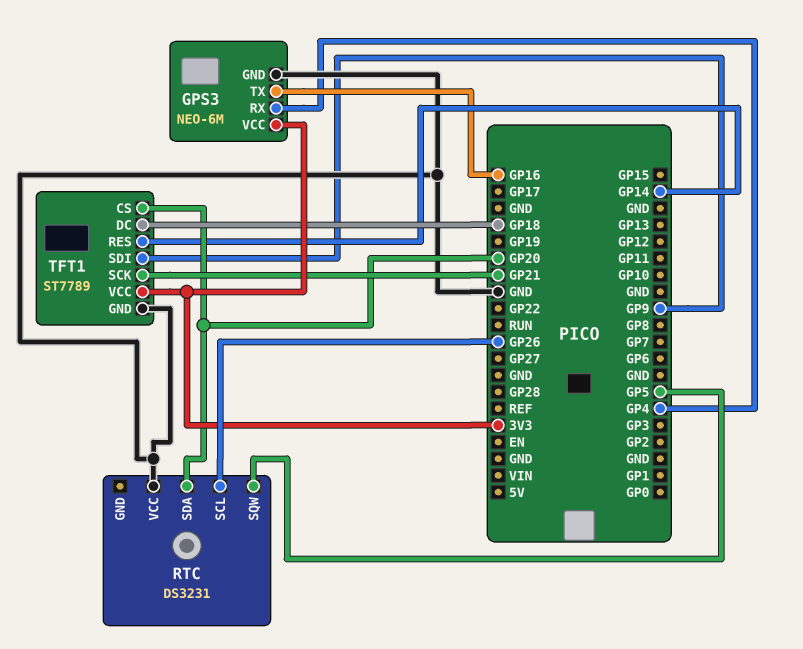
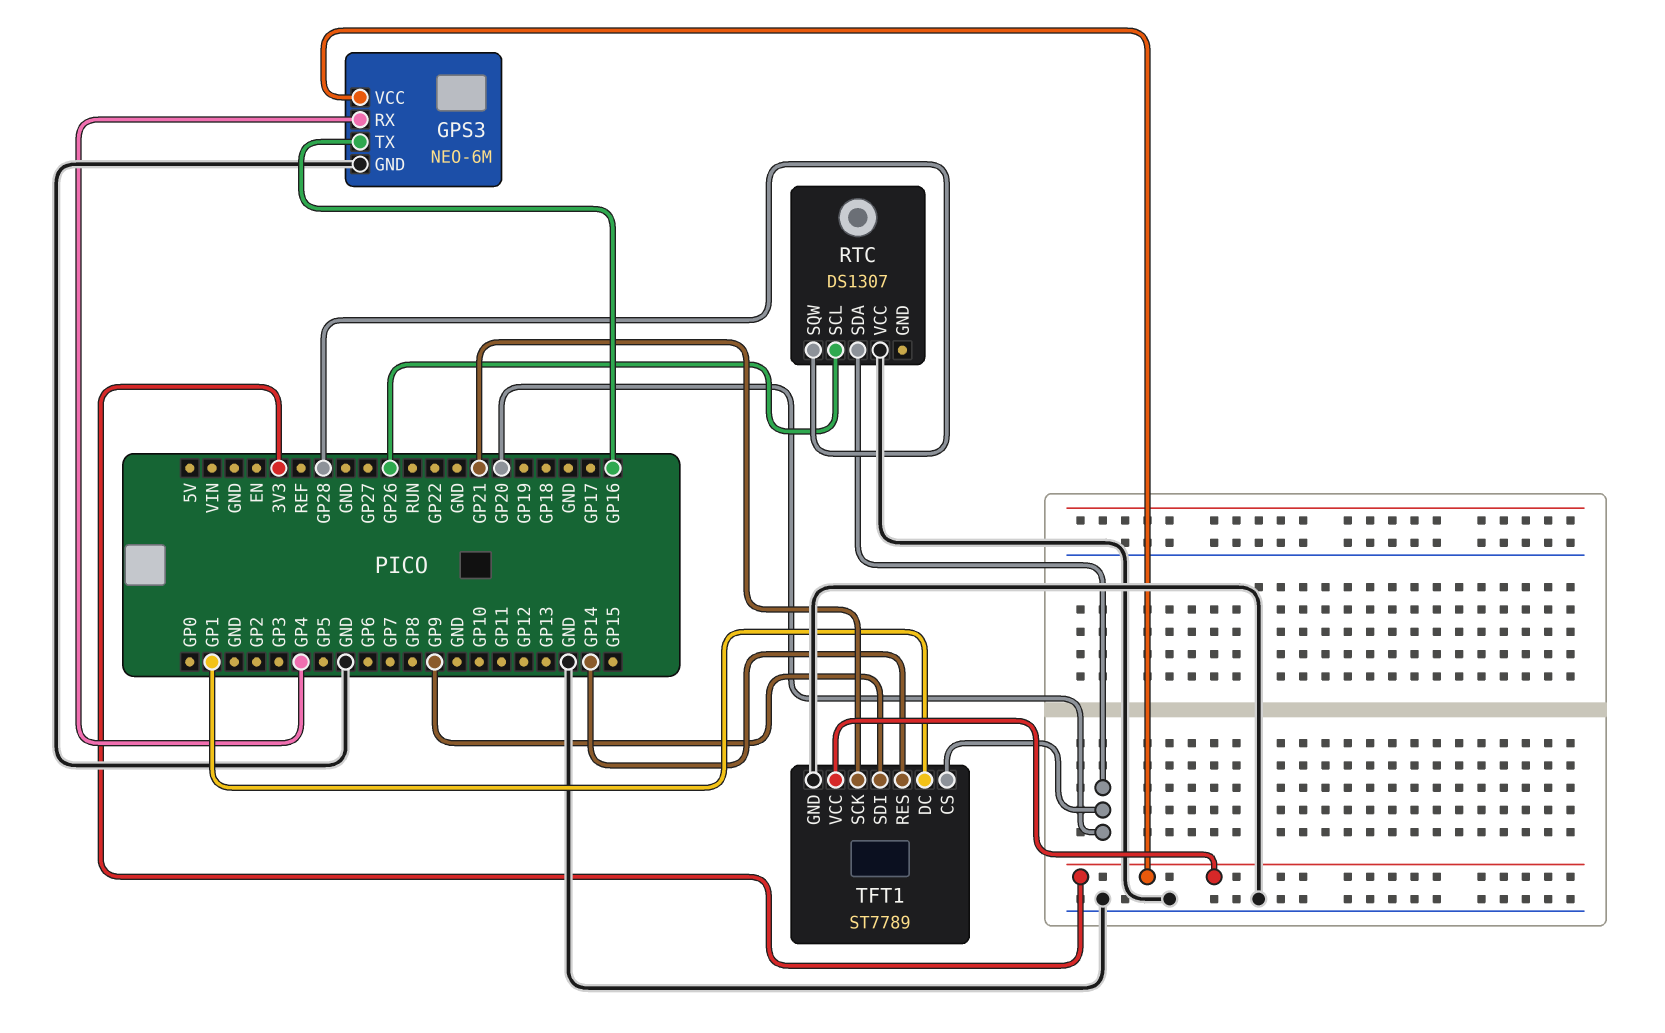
RTC: DS3231 -> DS1307
RTC pin SQW: GP5 -> GP28
TFT1 pin DC: GP18 -> GP1

